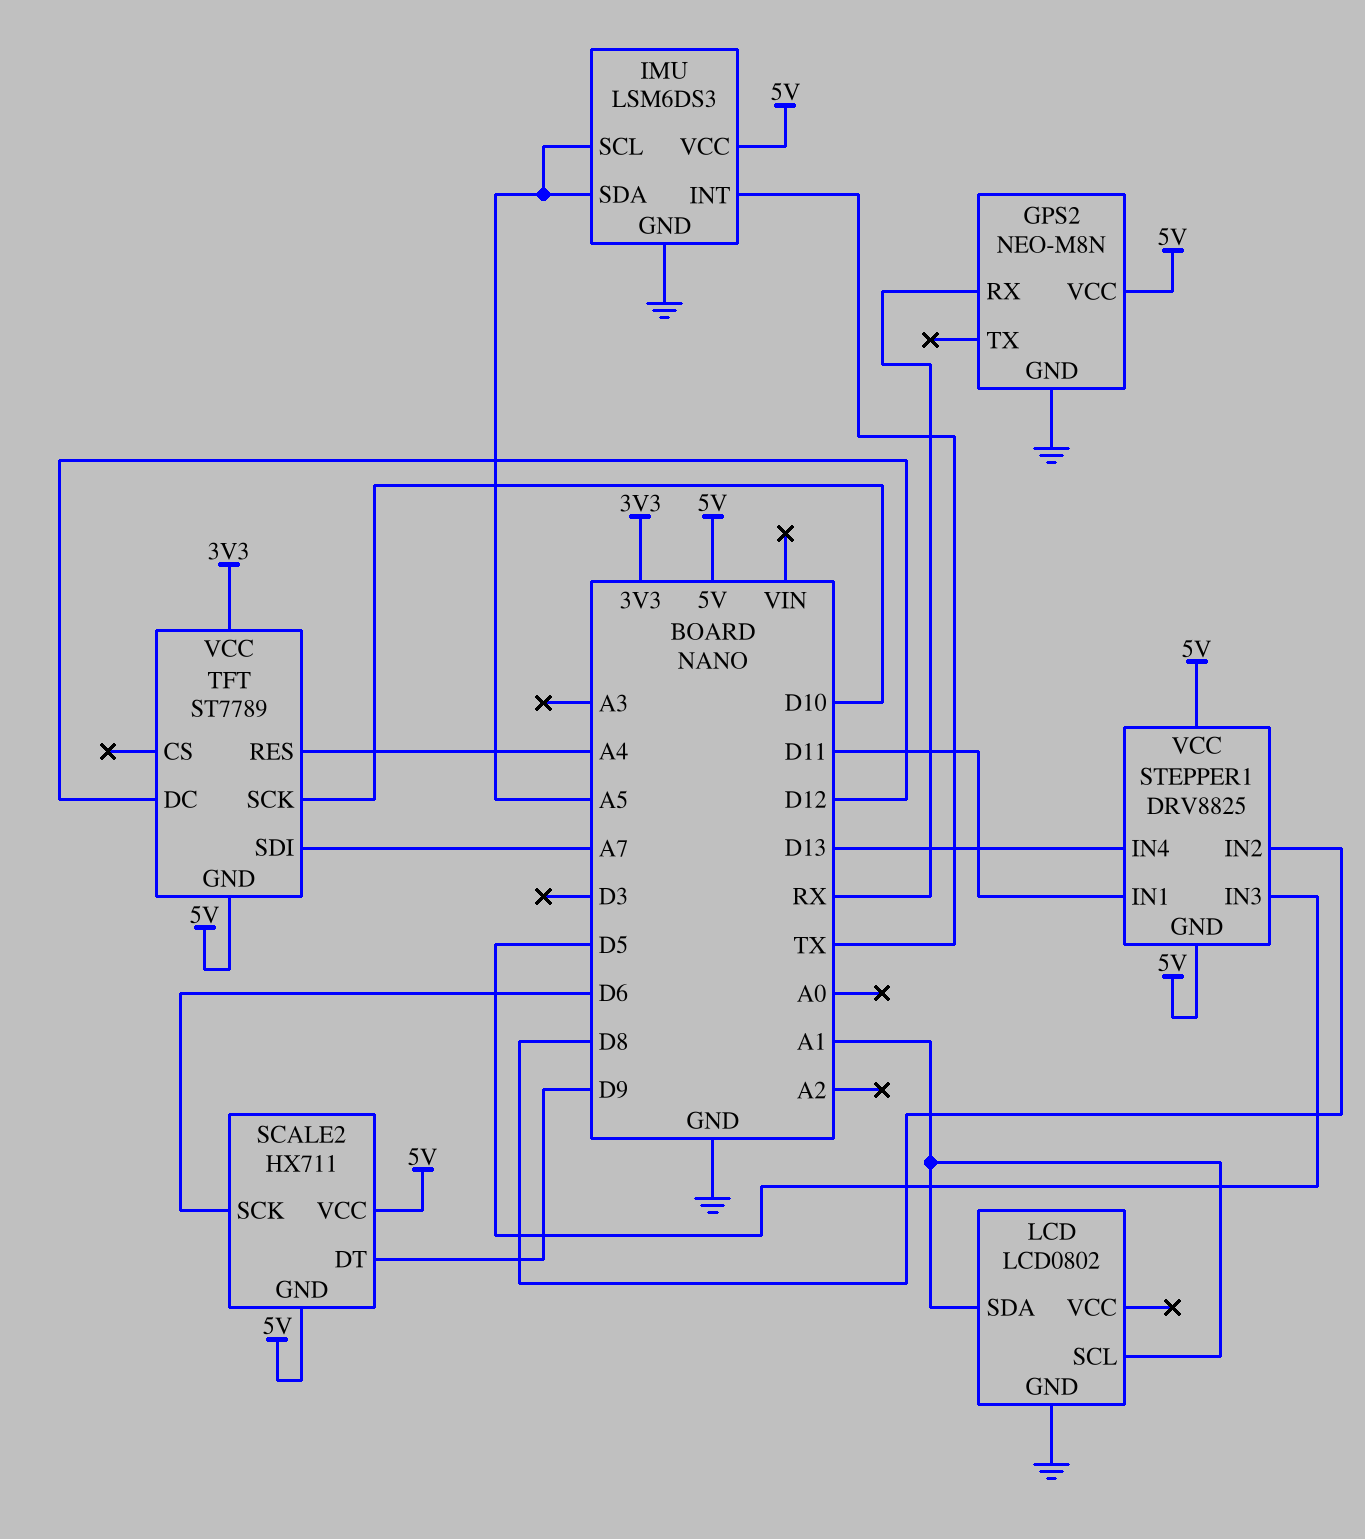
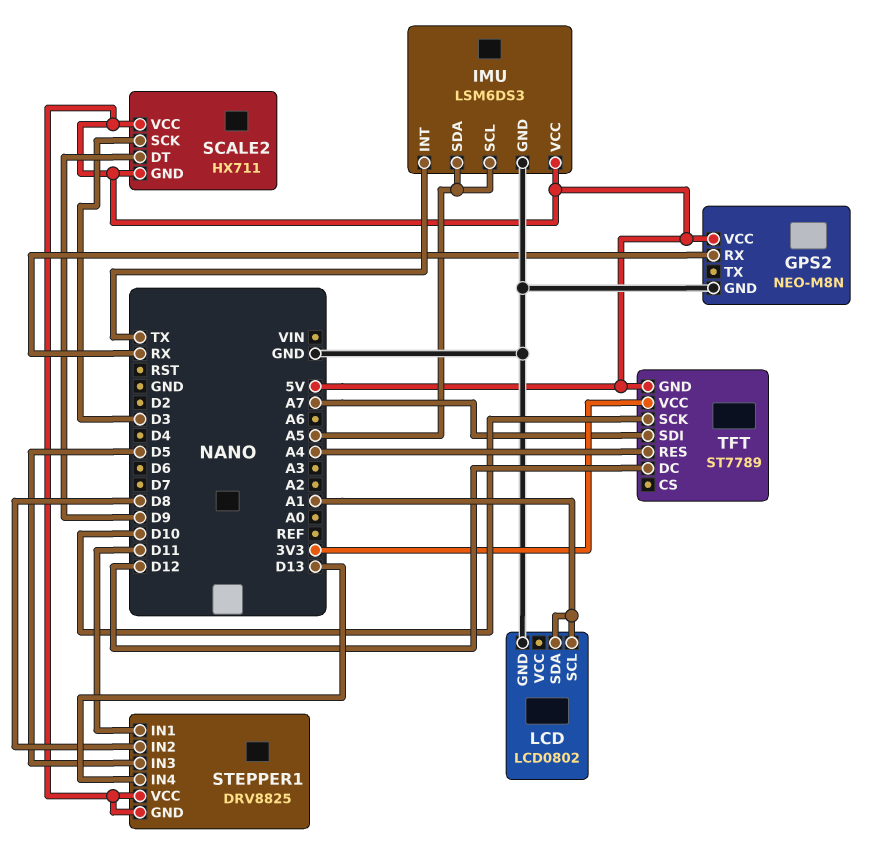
SCALE2 pin SCK: D6 -> D3

